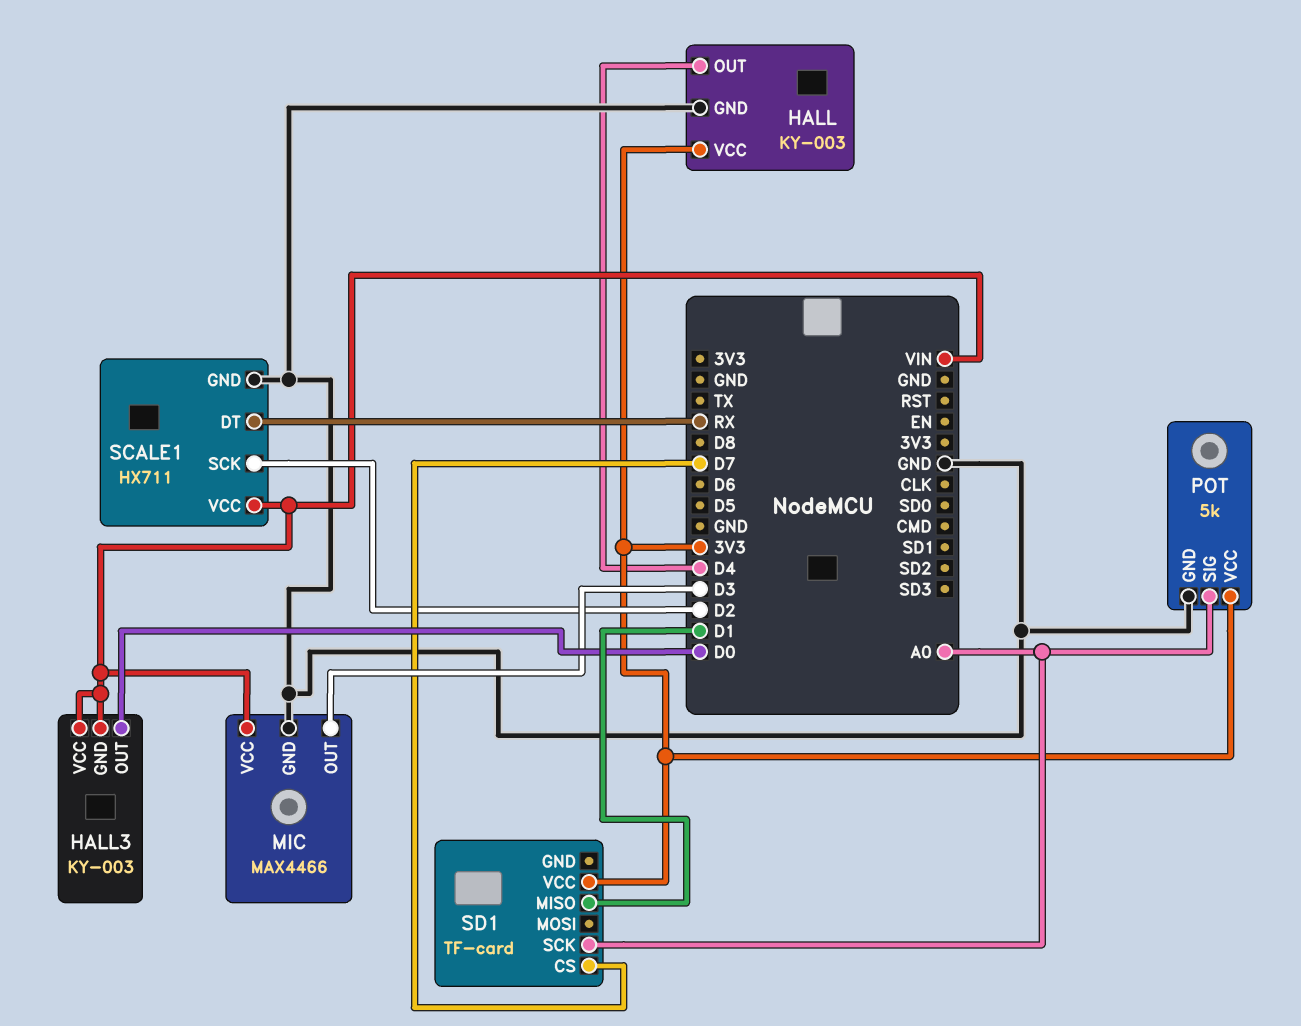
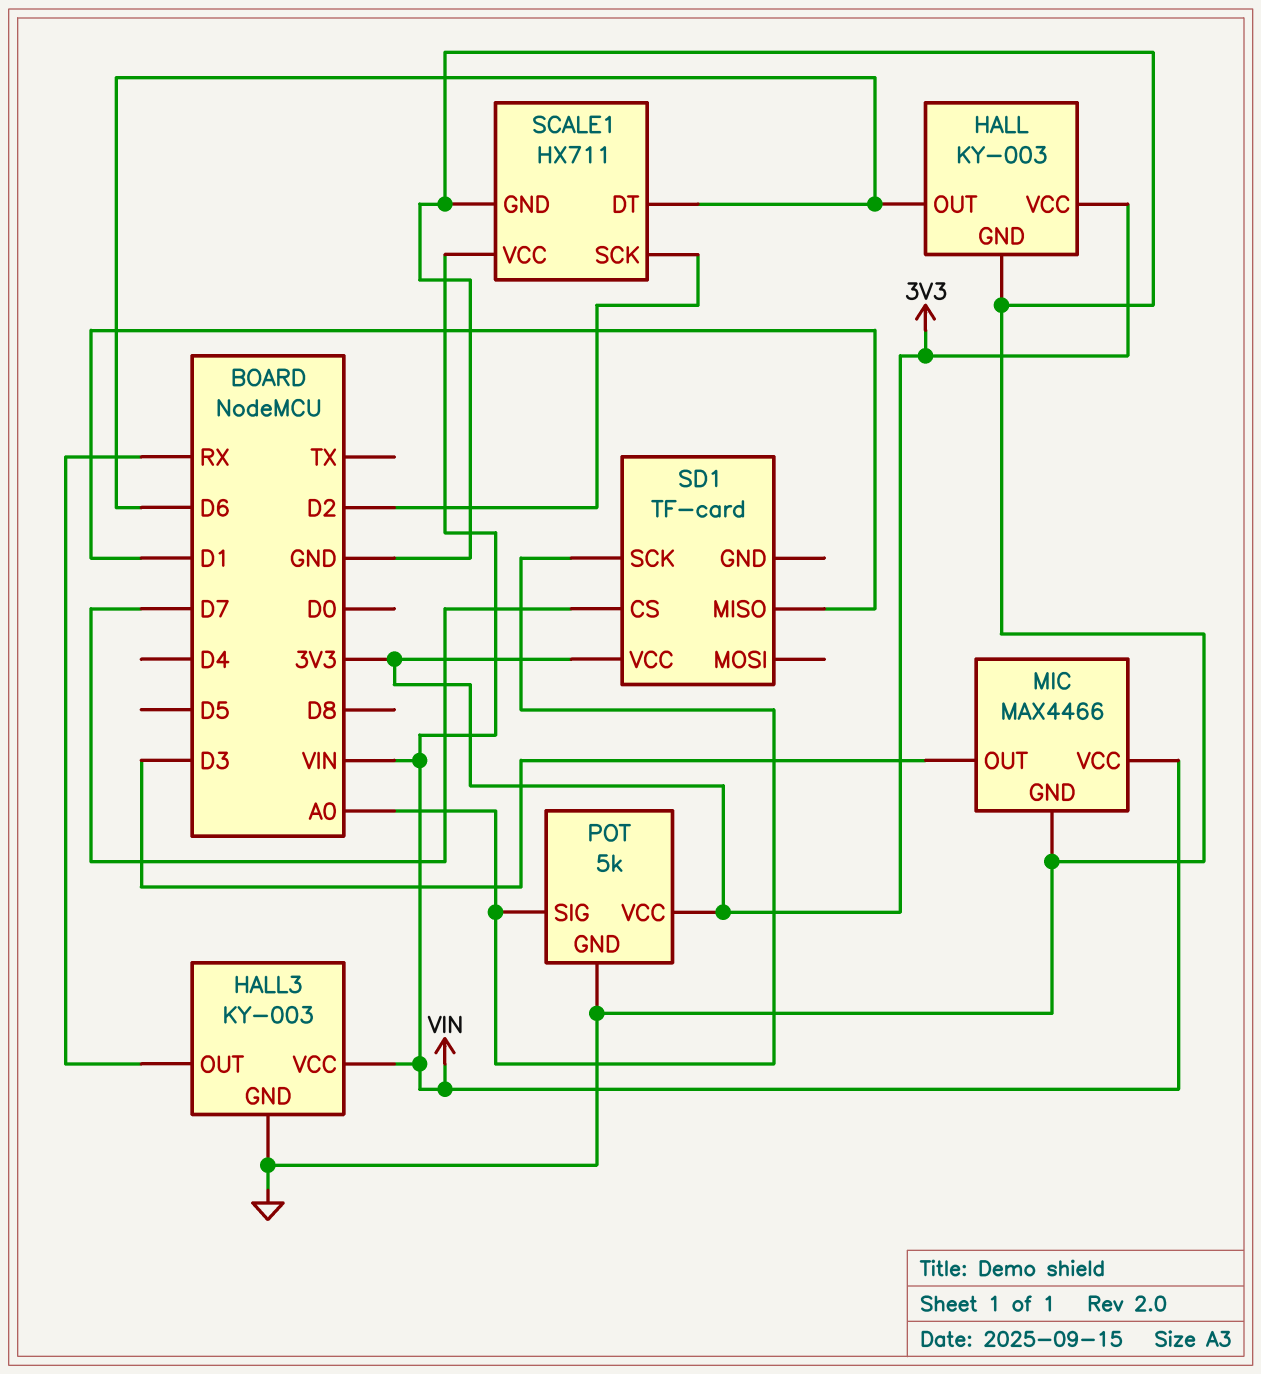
HALL pin OUT: D4 -> D6
HALL3 pin GND: VIN -> GND
HALL3 pin OUT: D0 -> RX
SCALE1 pin DT: RX -> D6

